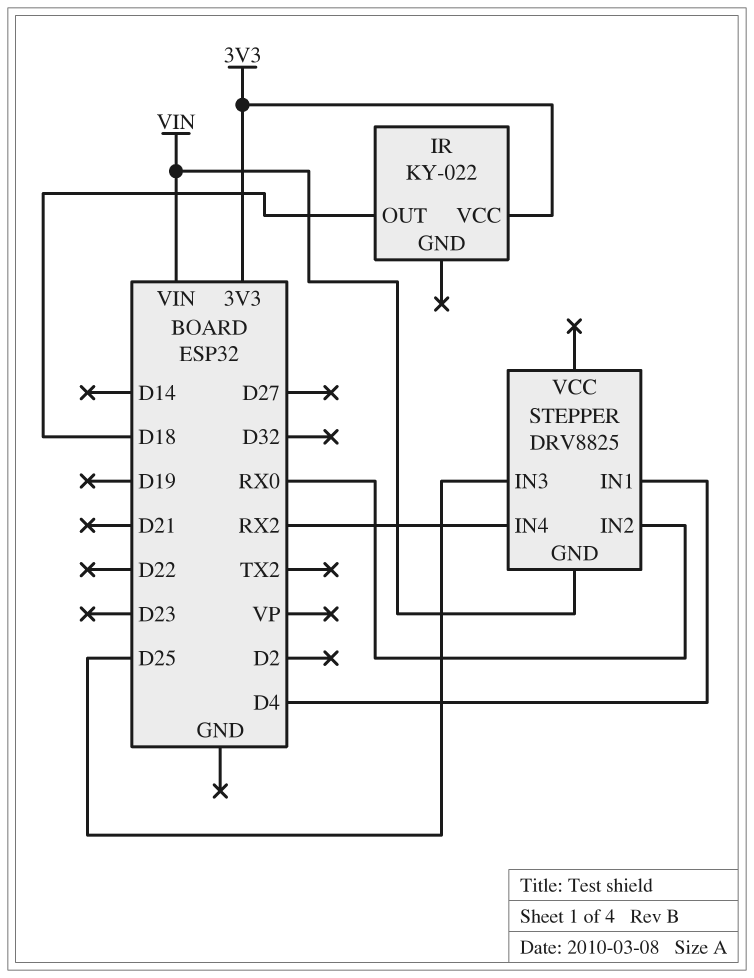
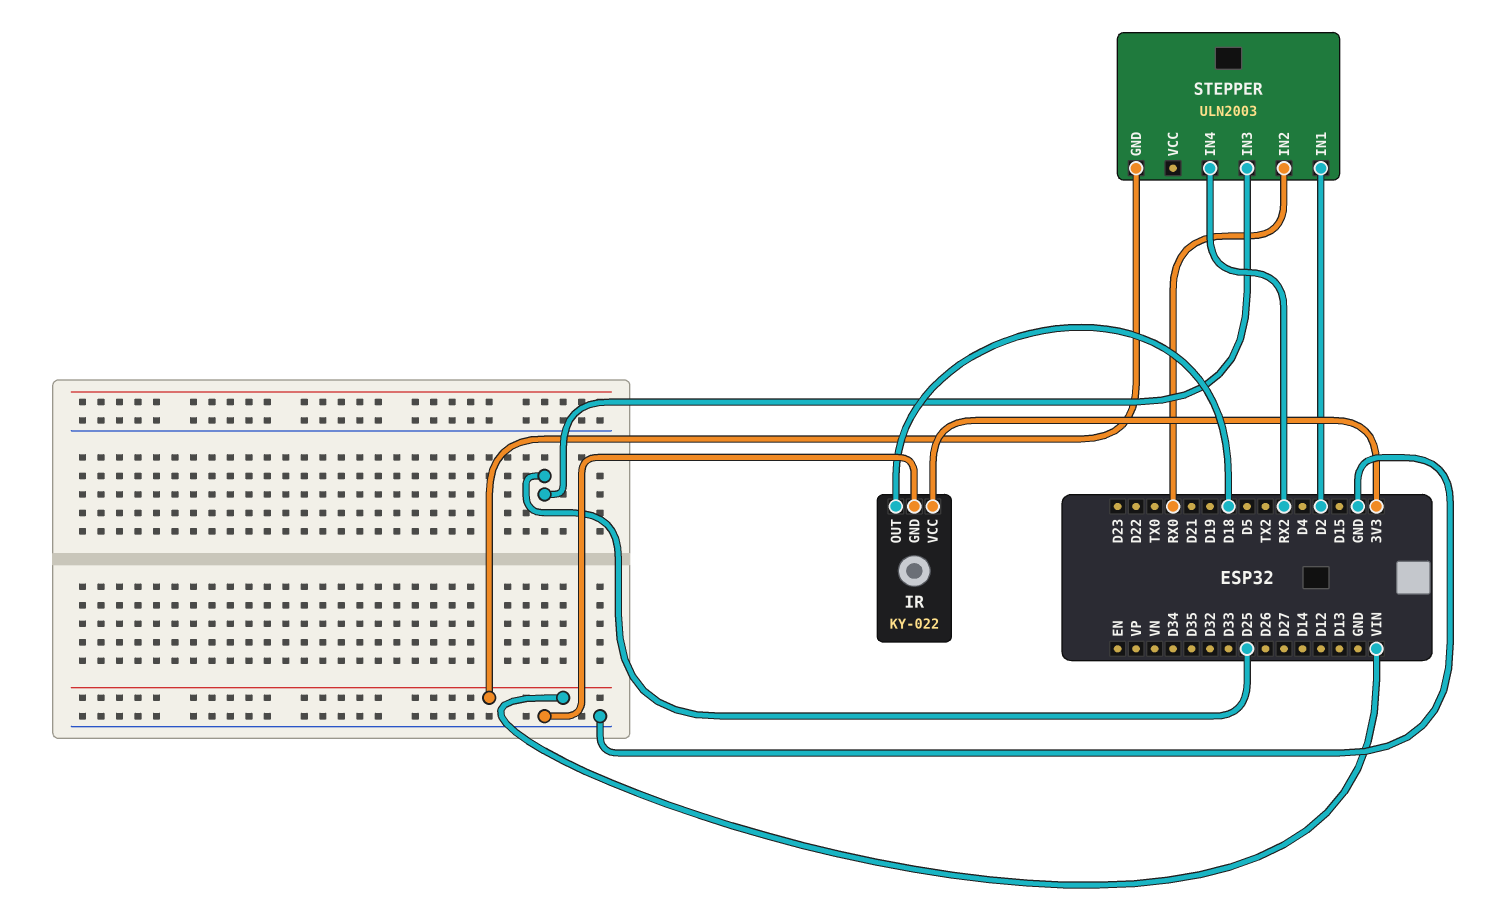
IR pin GND: none -> GND
STEPPER: DRV8825 -> ULN2003
STEPPER pin IN1: D4 -> D2

